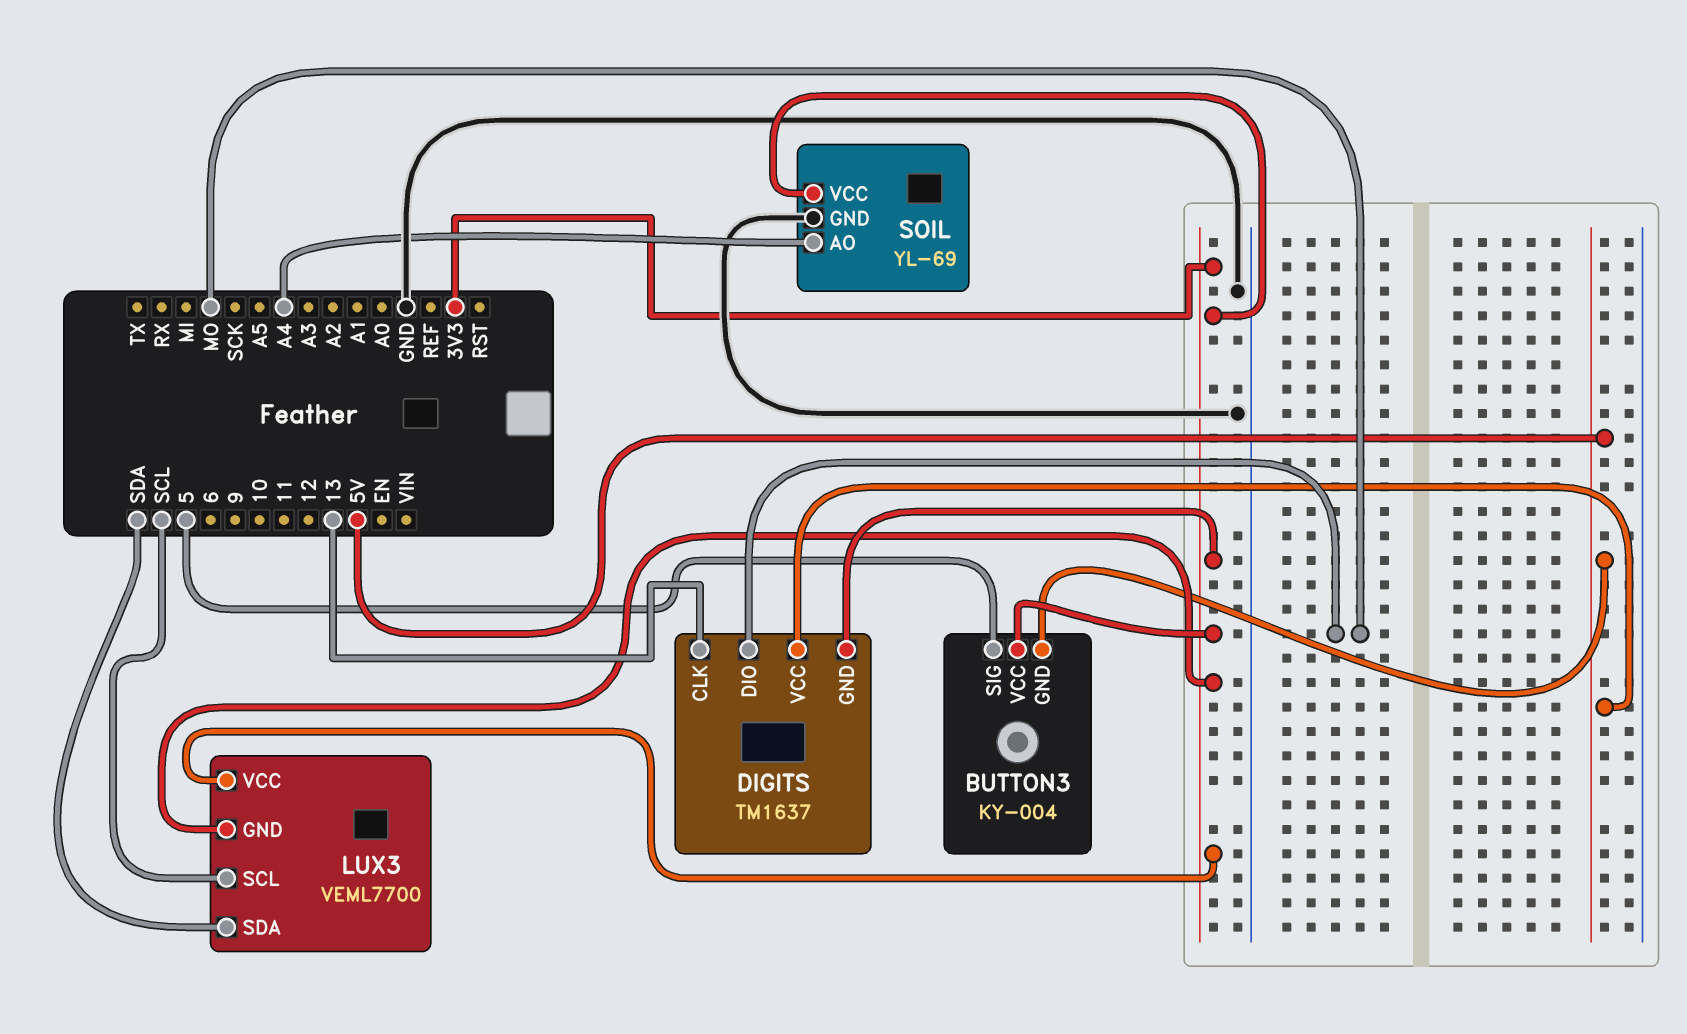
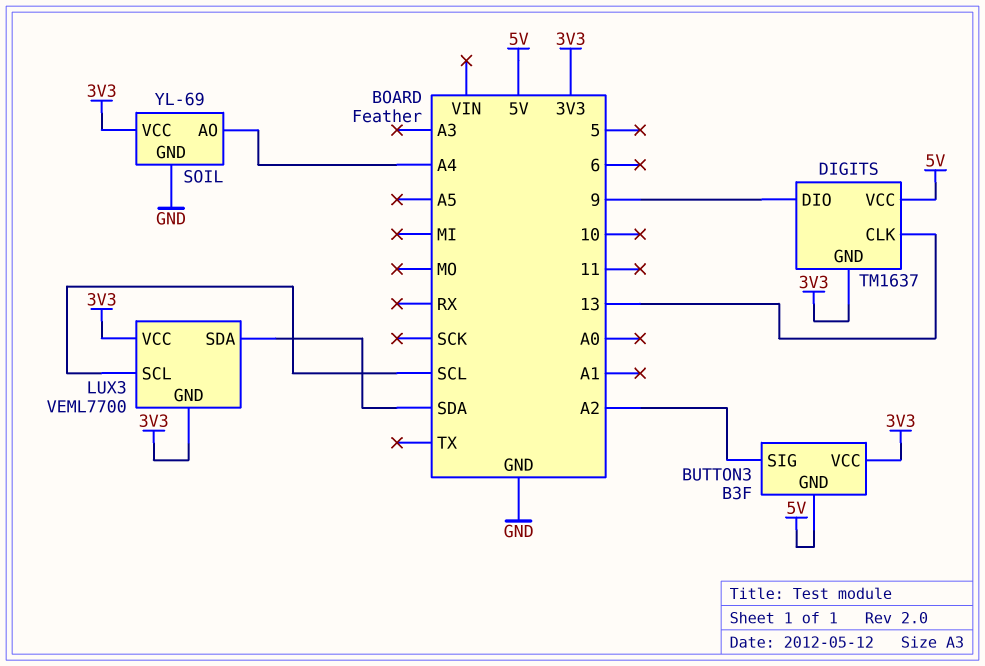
BUTTON3: KY-004 -> B3F
BUTTON3 pin SIG: 5 -> A2
DIGITS pin DIO: MO -> 9

